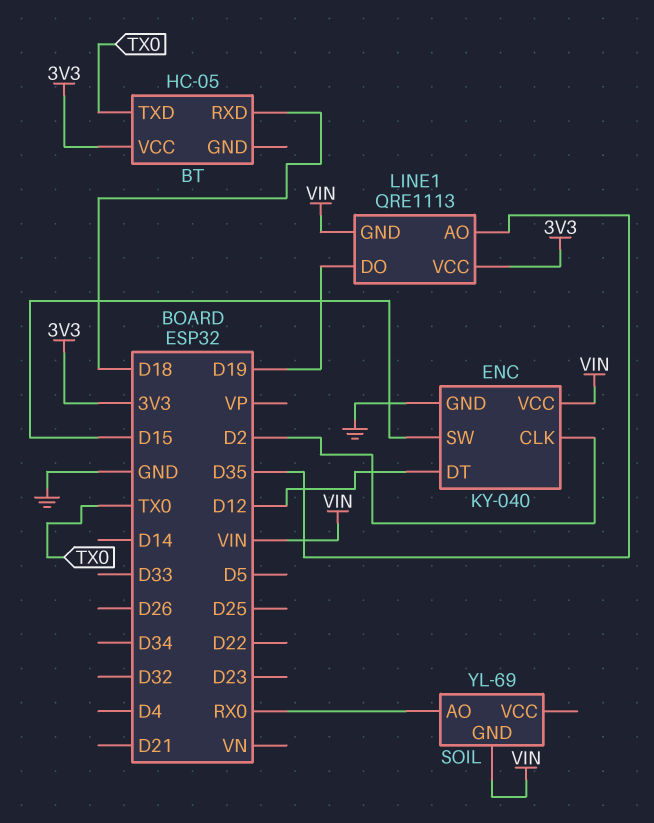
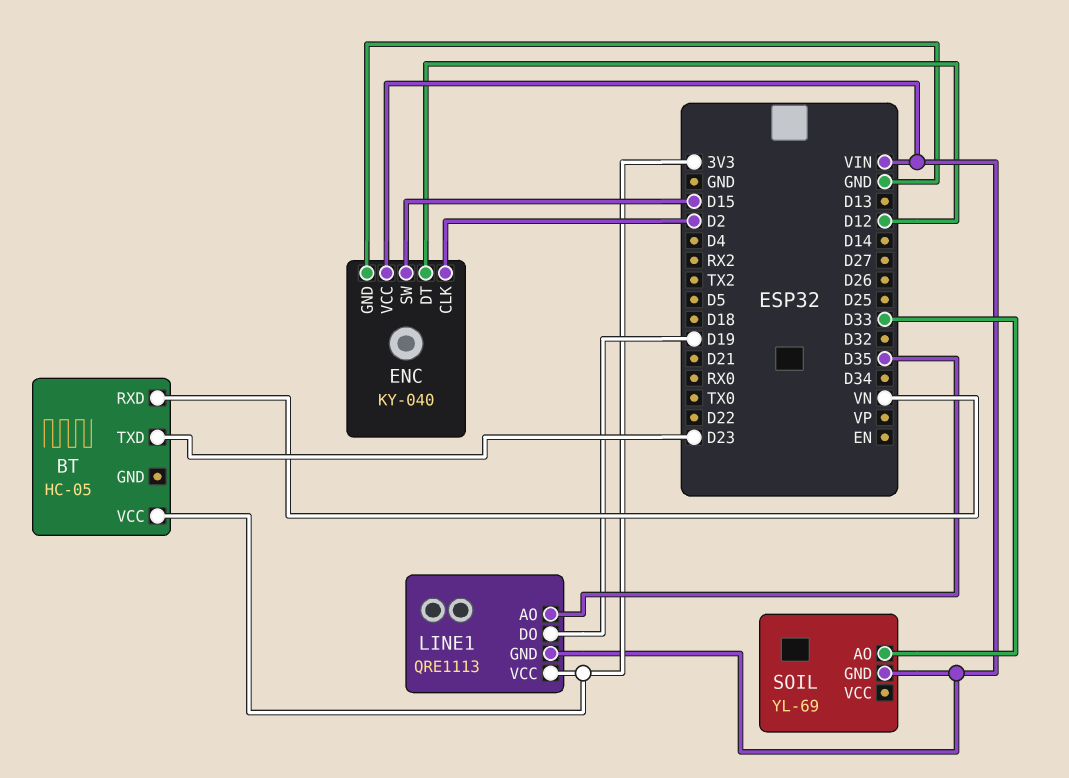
BT pin RXD: D18 -> VN
BT pin TXD: TX0 -> D23
SOIL pin AO: RX0 -> D33

